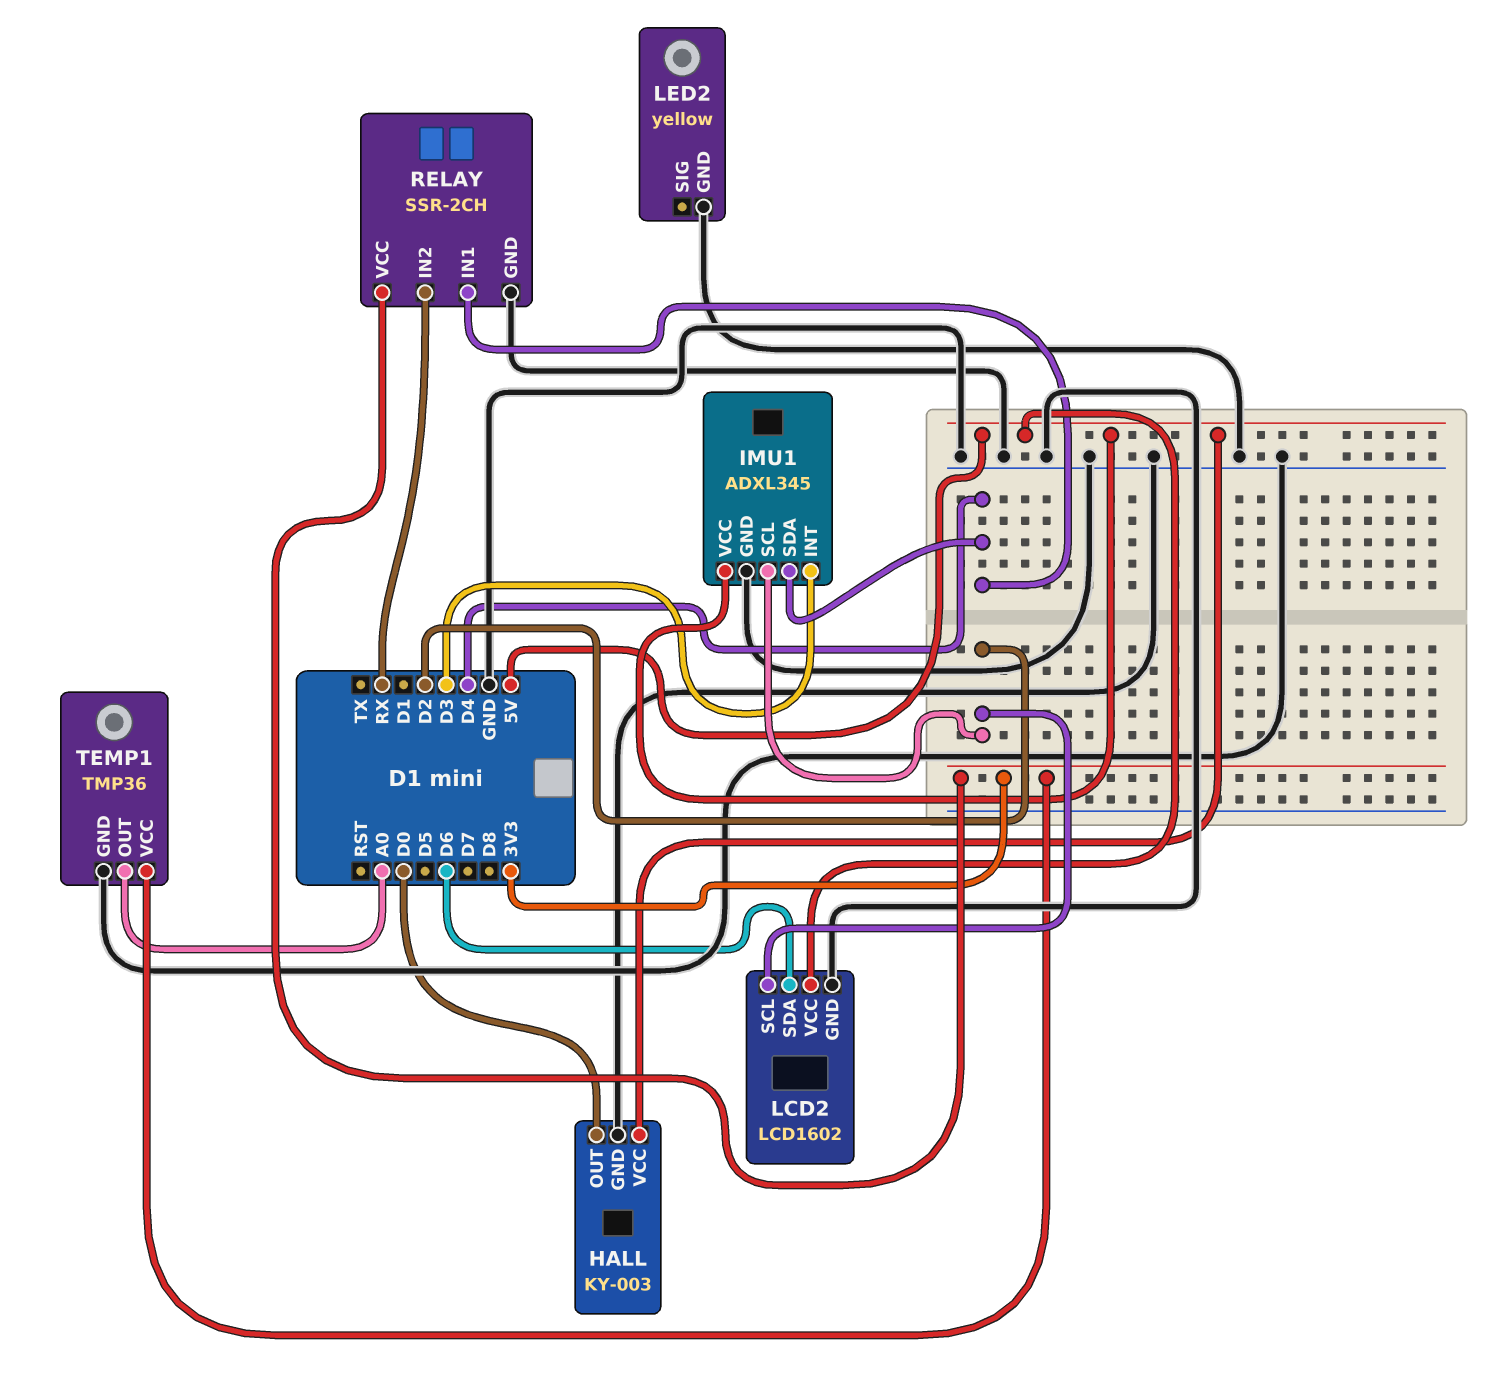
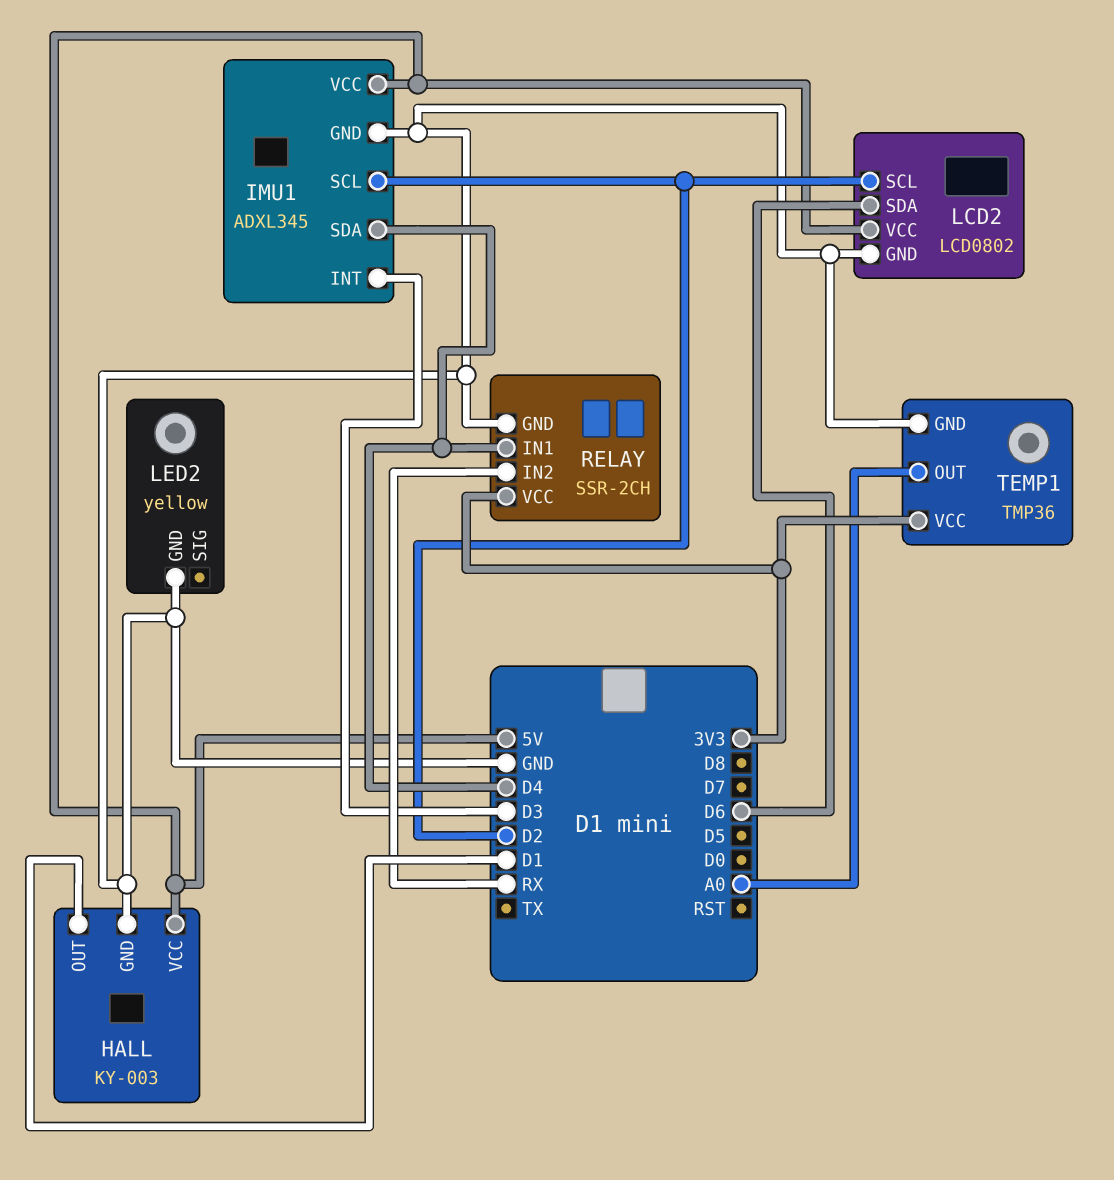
HALL pin OUT: D0 -> D1
LCD2: LCD1602 -> LCD0802

